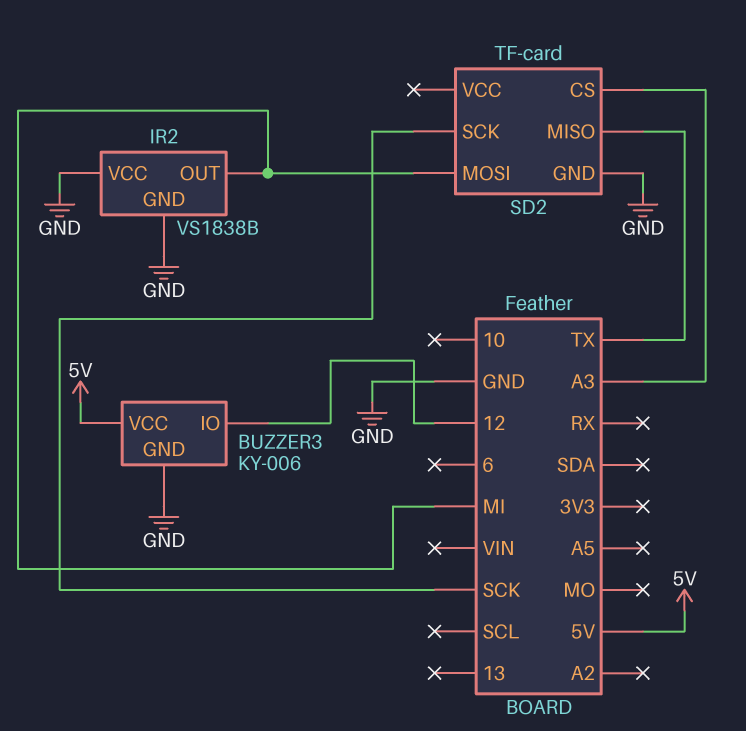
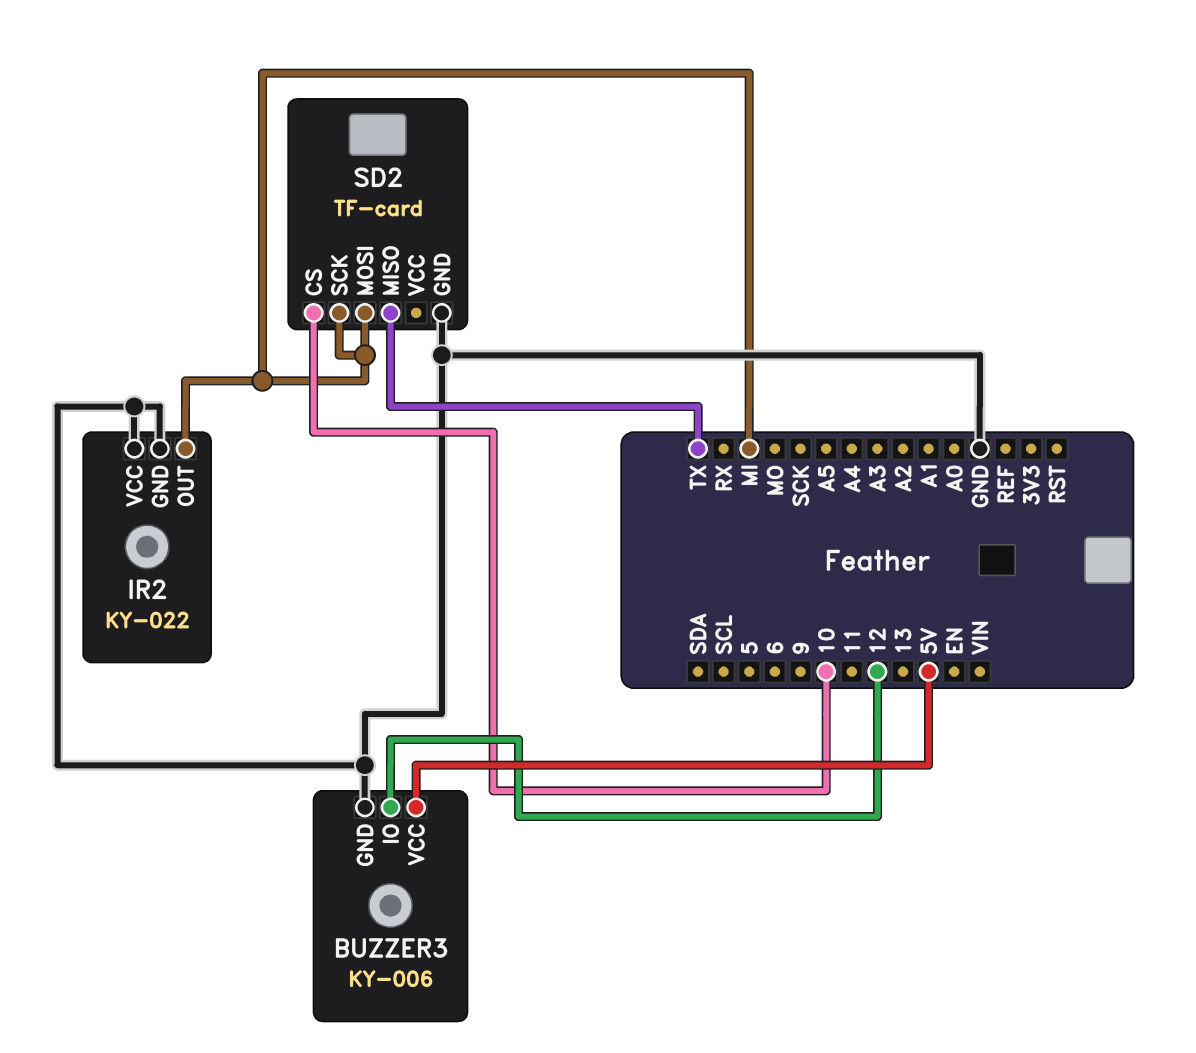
IR2: VS1838B -> KY-022
SD2 pin CS: A3 -> 10
SD2 pin SCK: SCK -> MI

